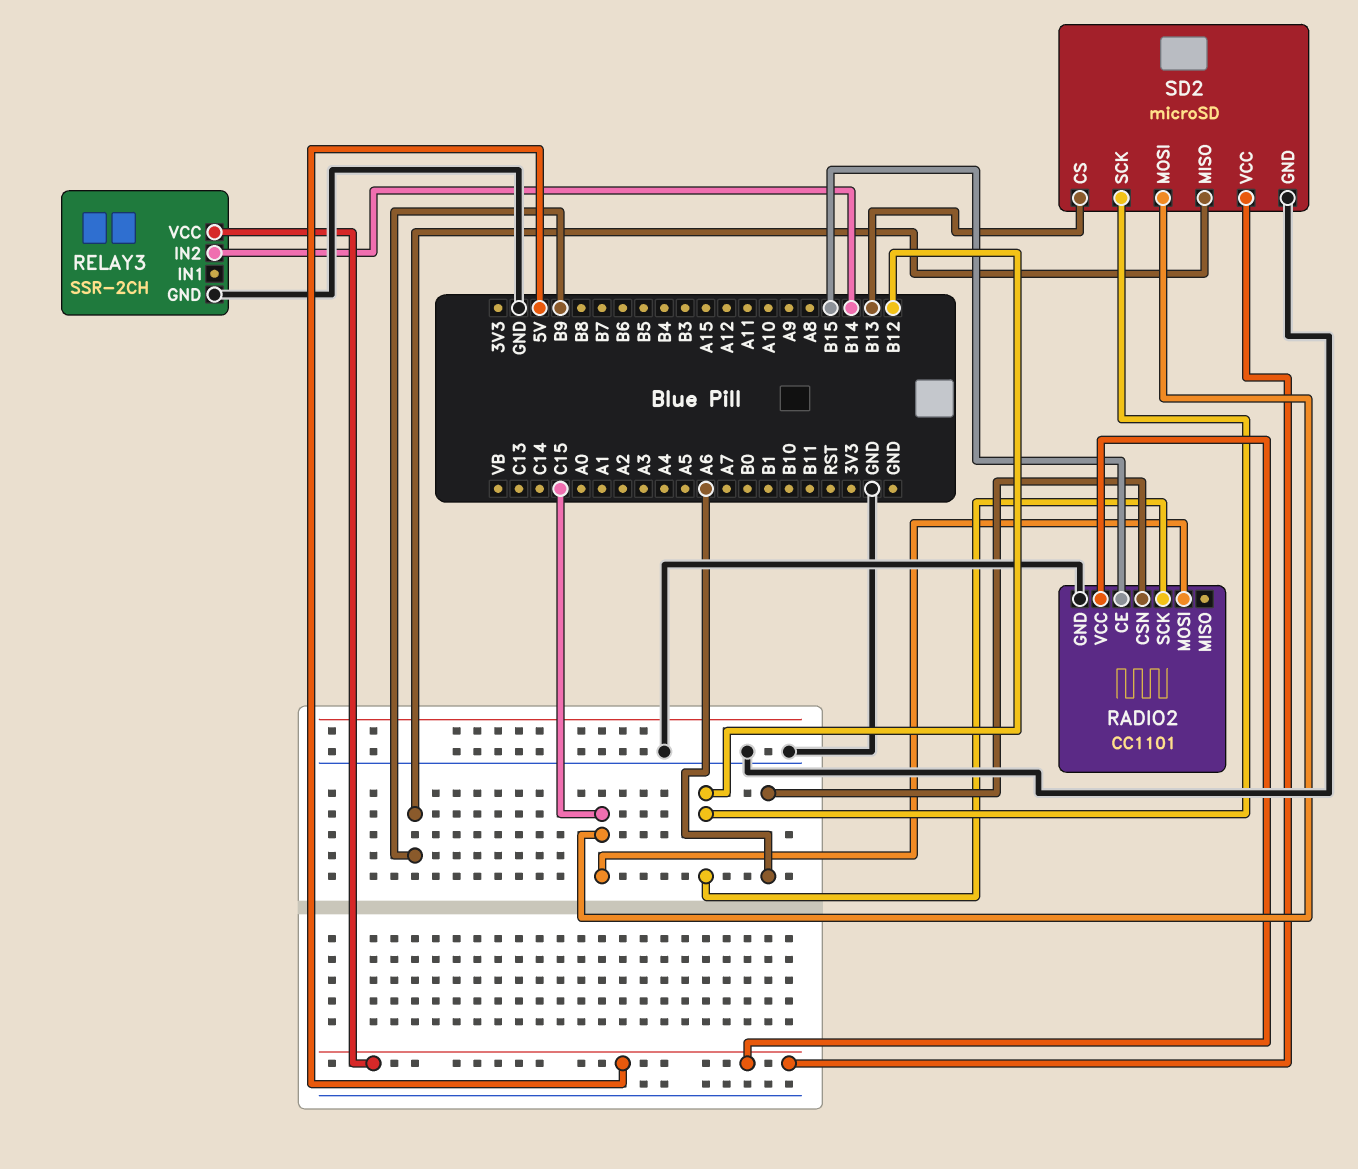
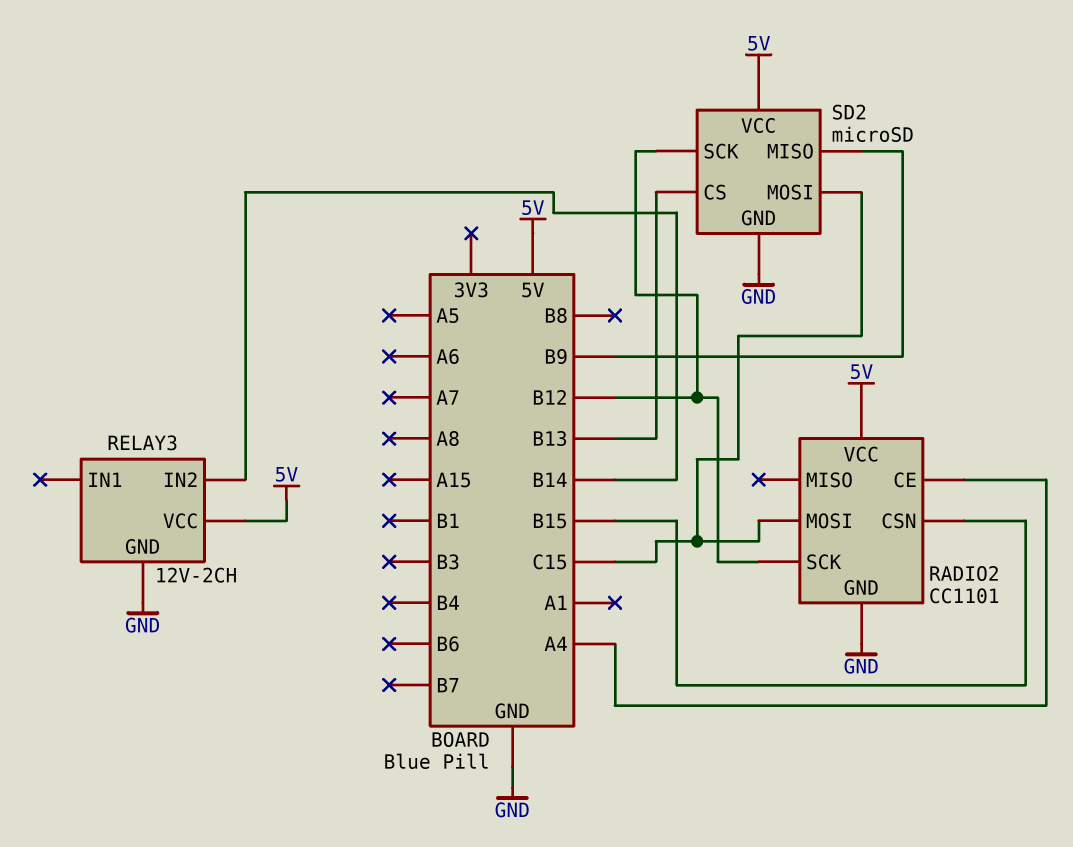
RADIO2 pin CE: B15 -> A4
RADIO2 pin CSN: A6 -> B15
RELAY3: SSR-2CH -> 12V-2CH

